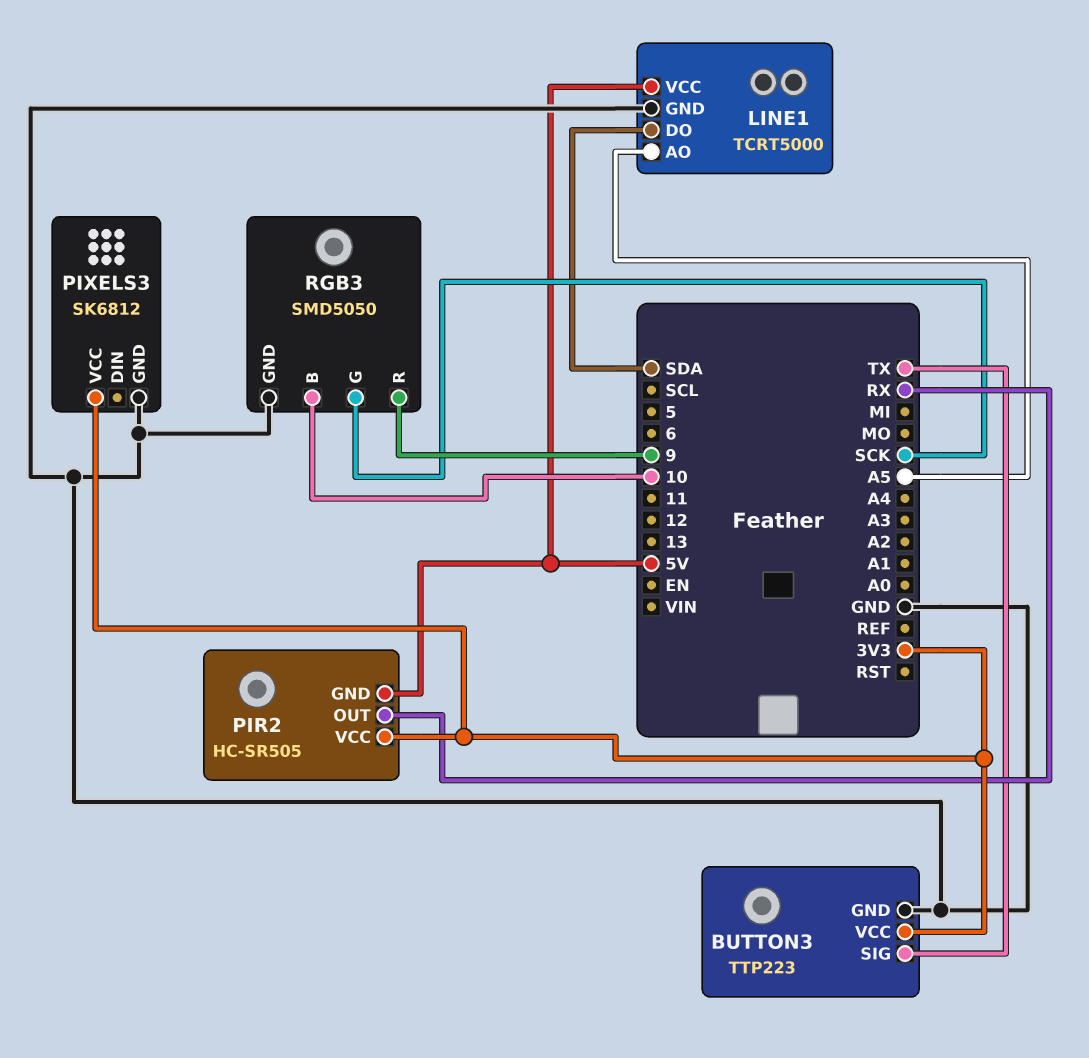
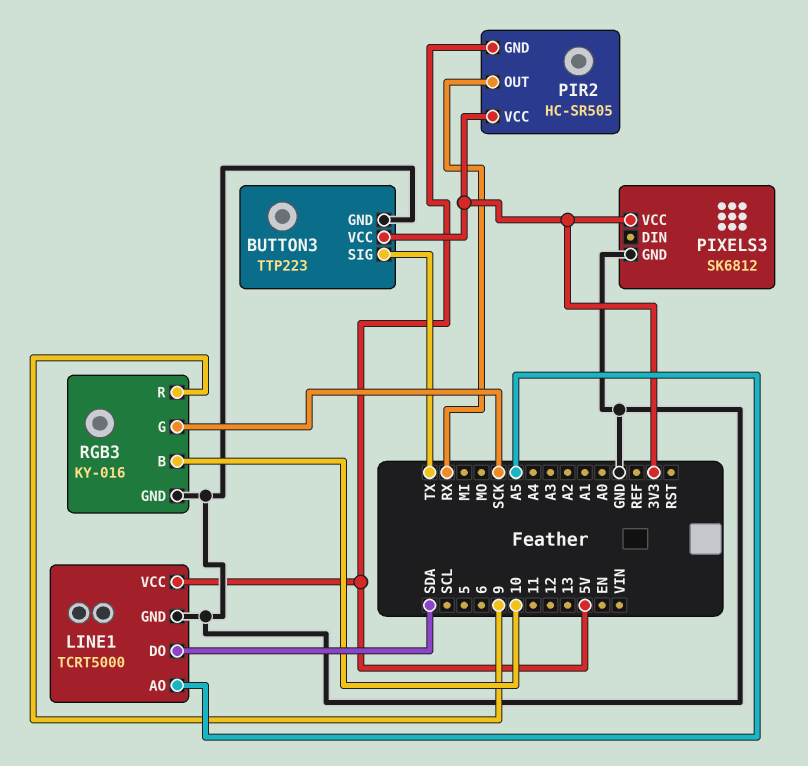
RGB3: SMD5050 -> KY-016

